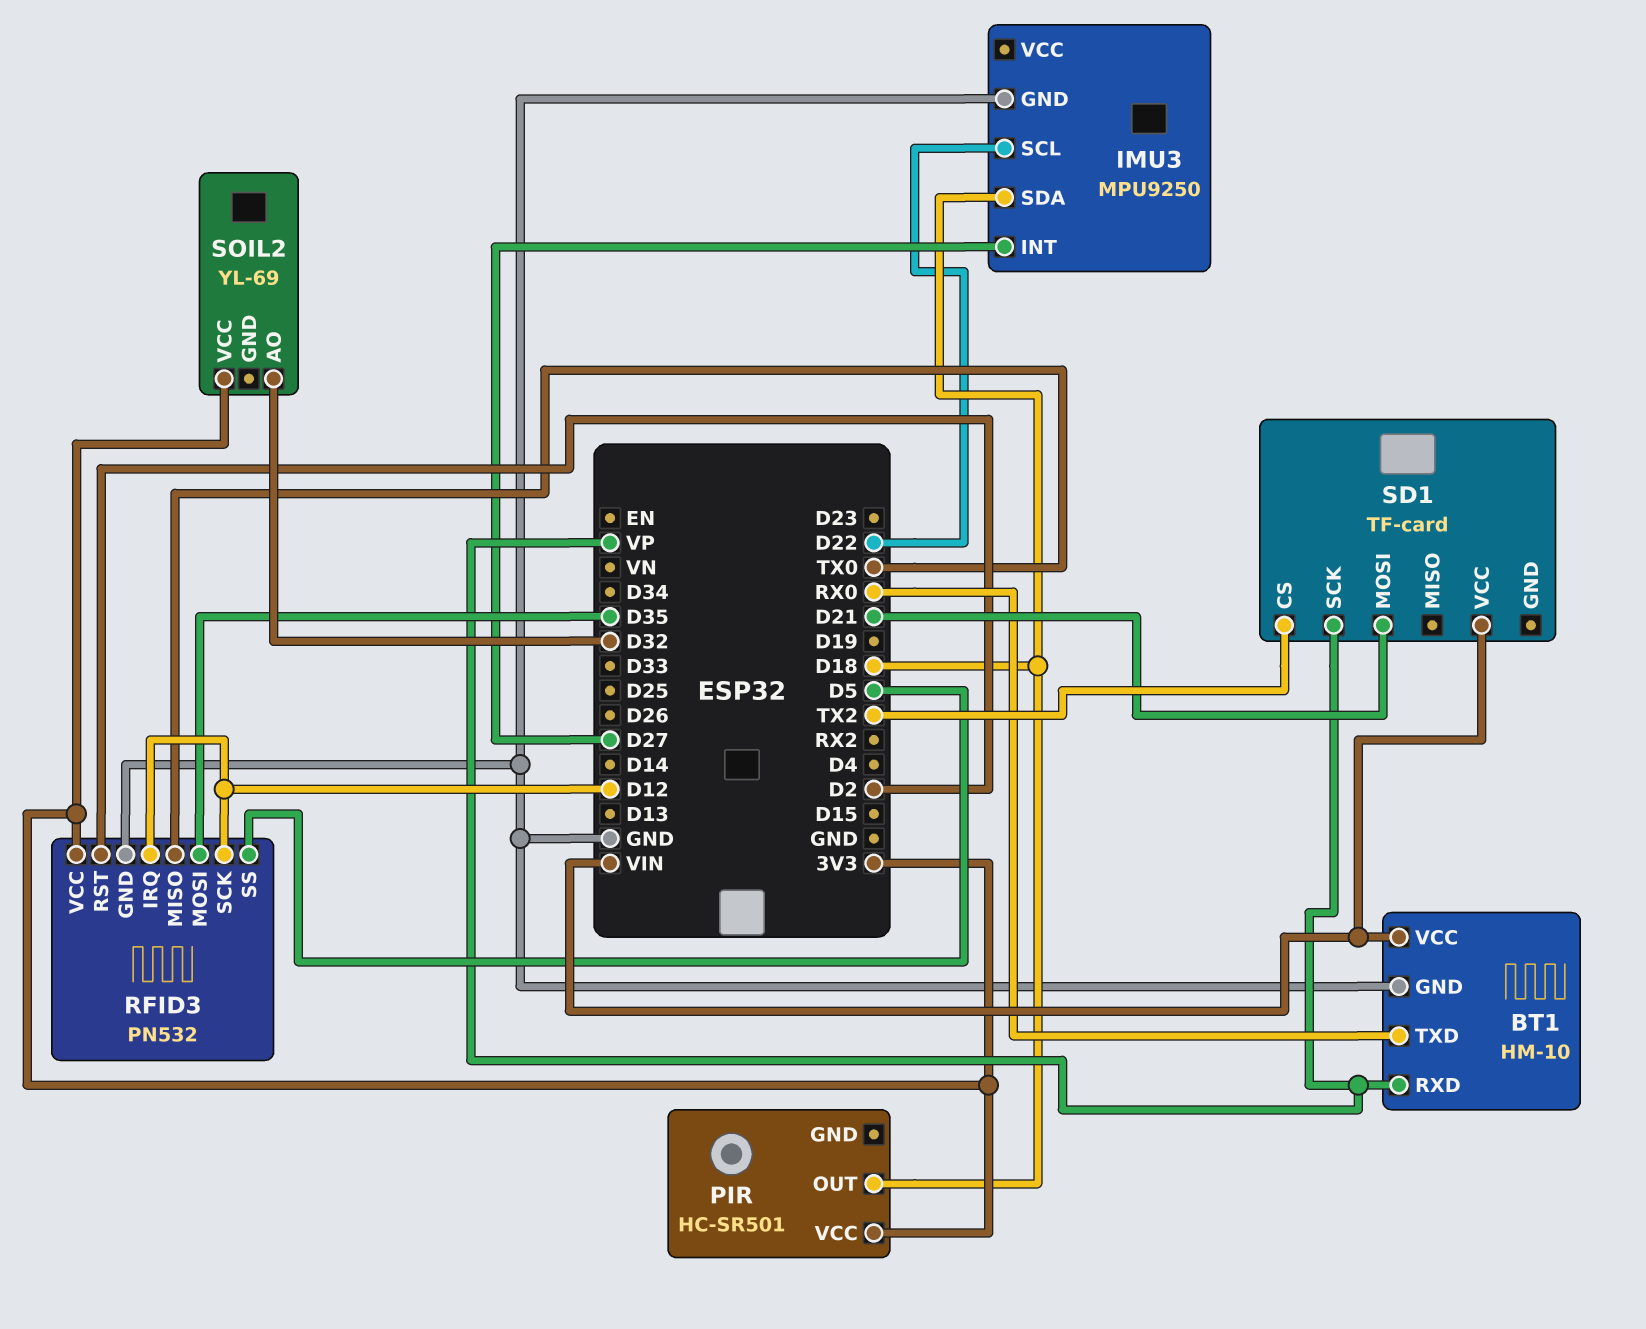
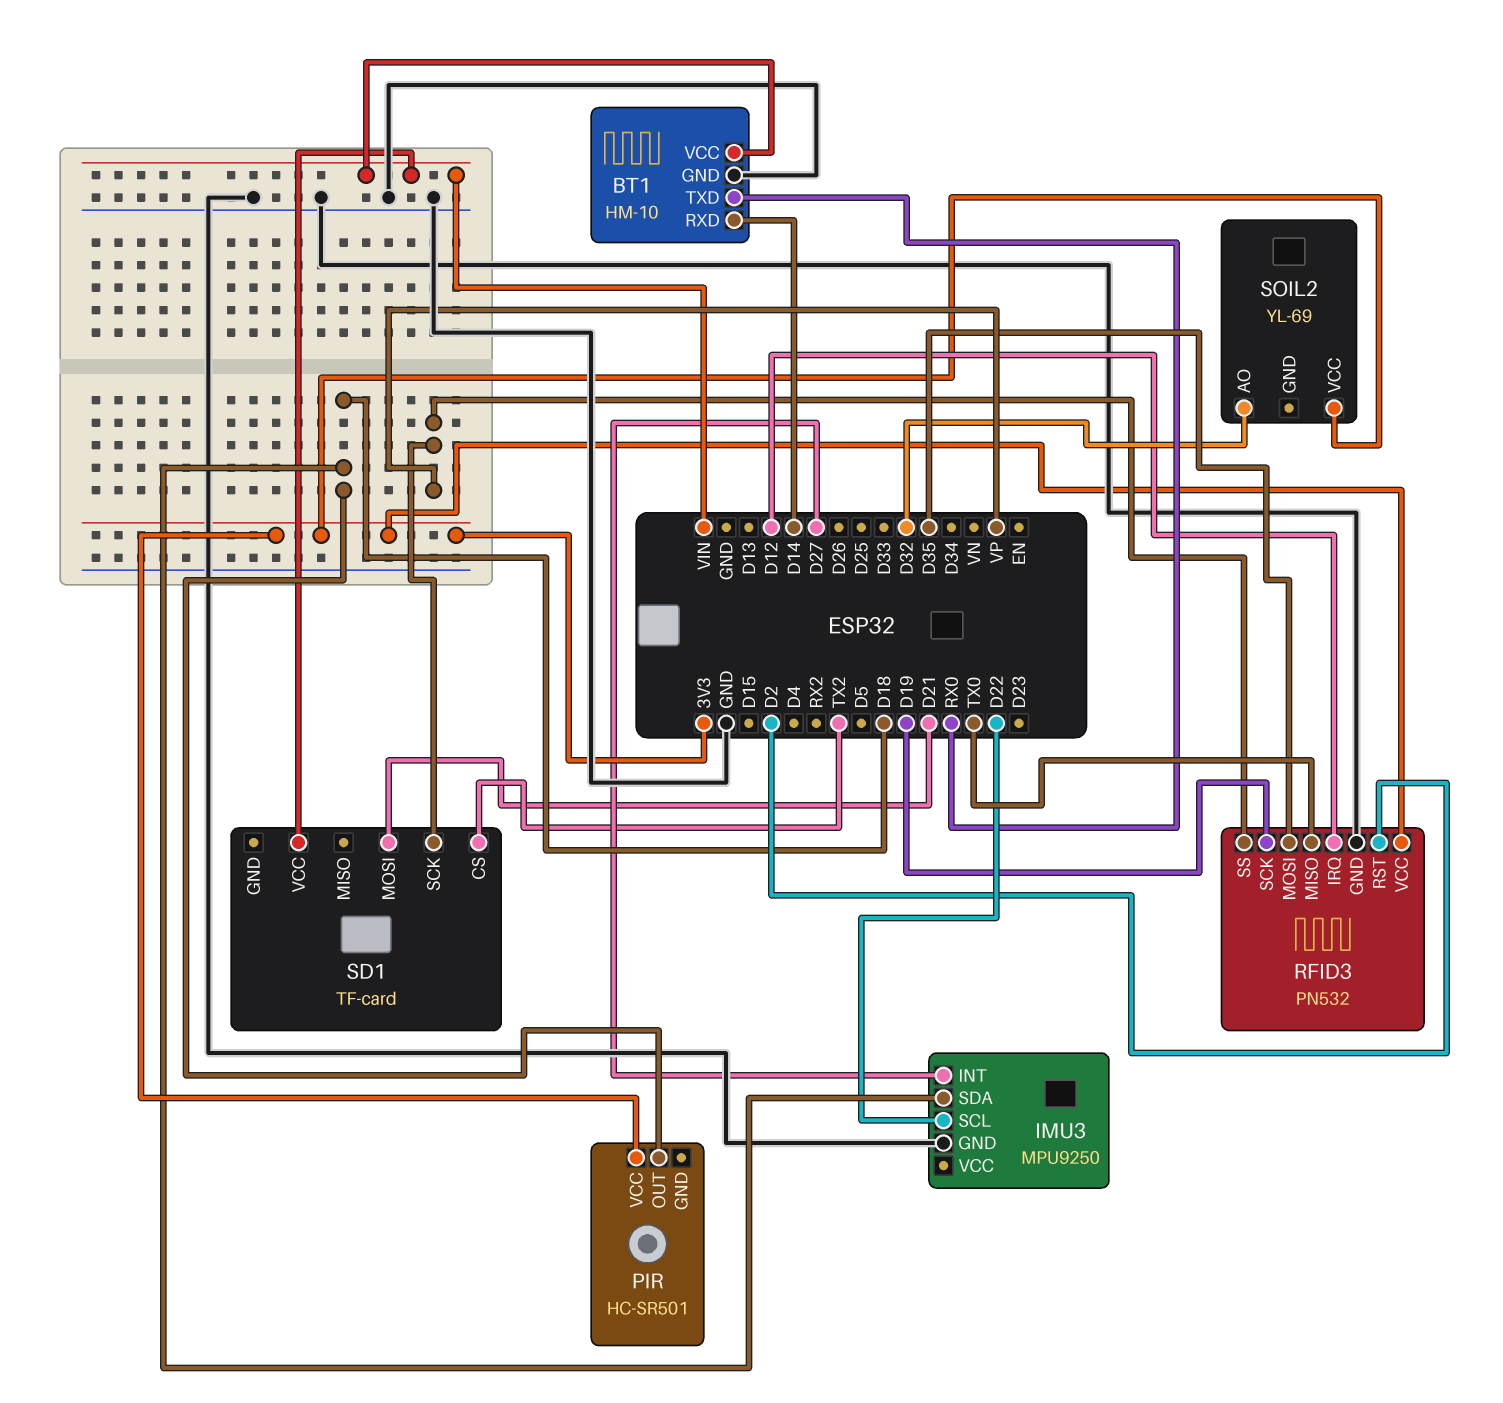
BT1 pin RXD: VP -> D14
RFID3 pin SCK: D12 -> D19
RFID3 pin SS: D5 -> VP

